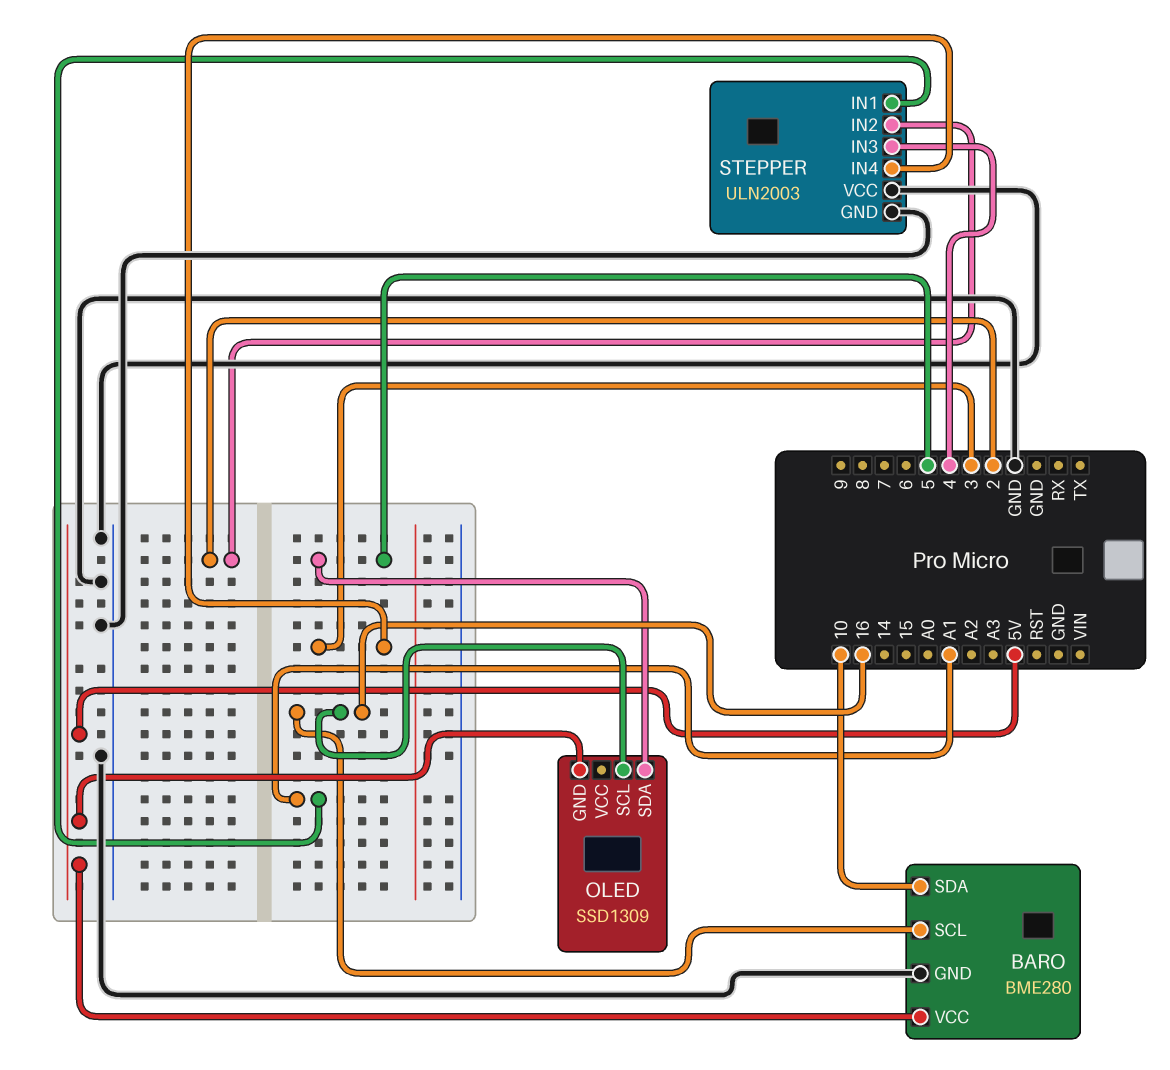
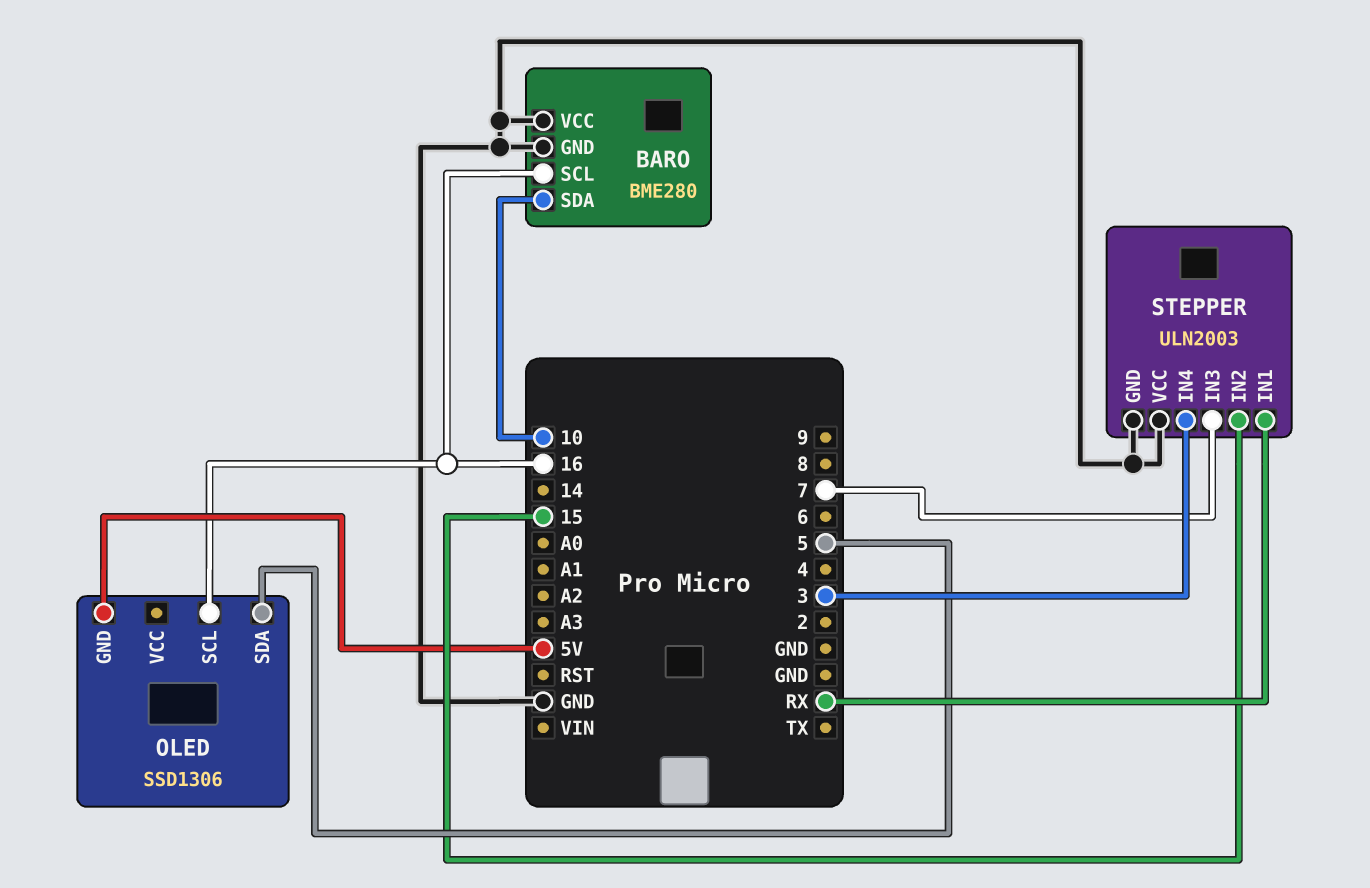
BARO pin VCC: 5V -> GND
OLED: SSD1309 -> SSD1306
STEPPER pin IN1: A1 -> RX
STEPPER pin IN2: 2 -> 15
STEPPER pin IN3: 4 -> 7

